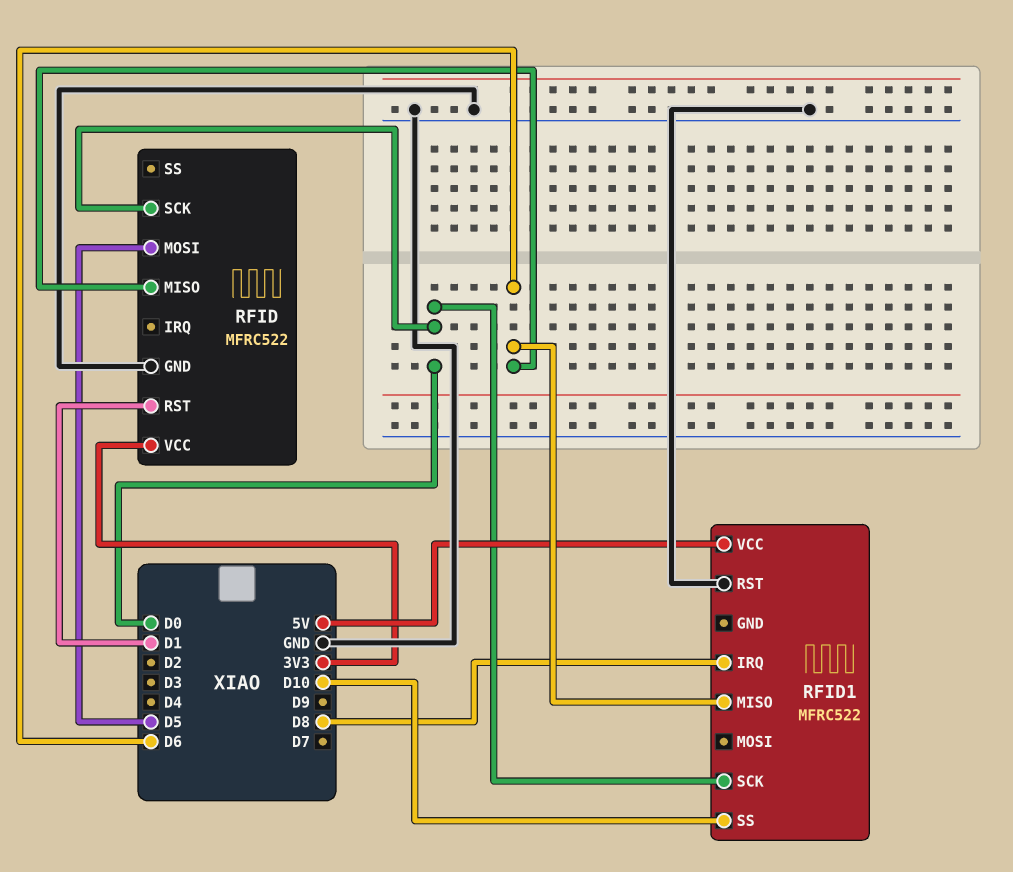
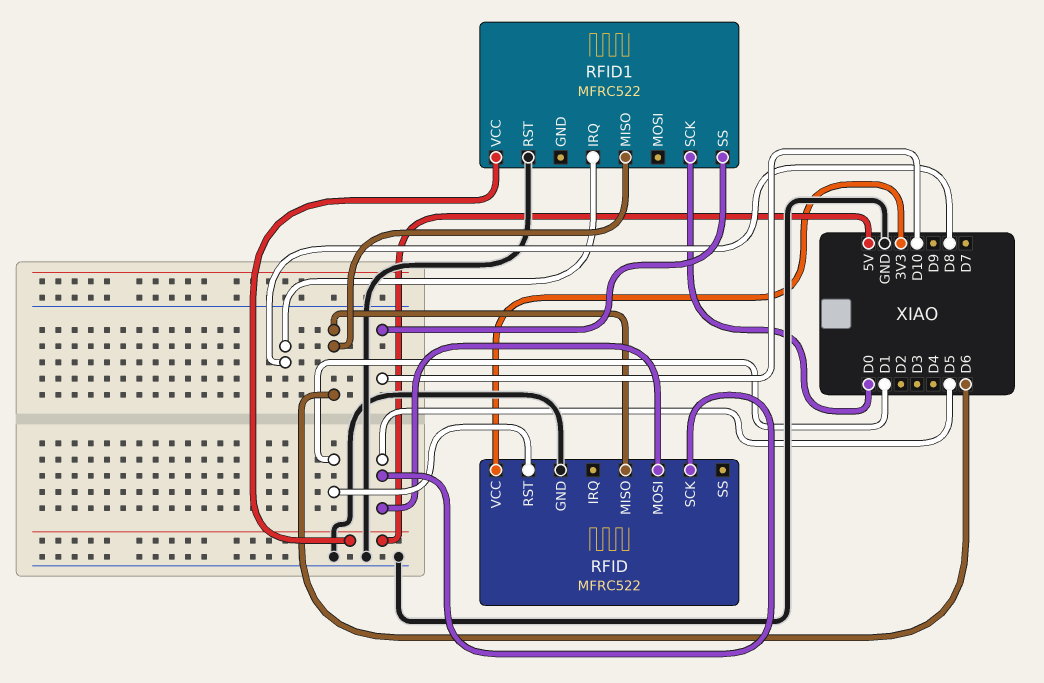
RFID pin SCK: D0 -> D5

